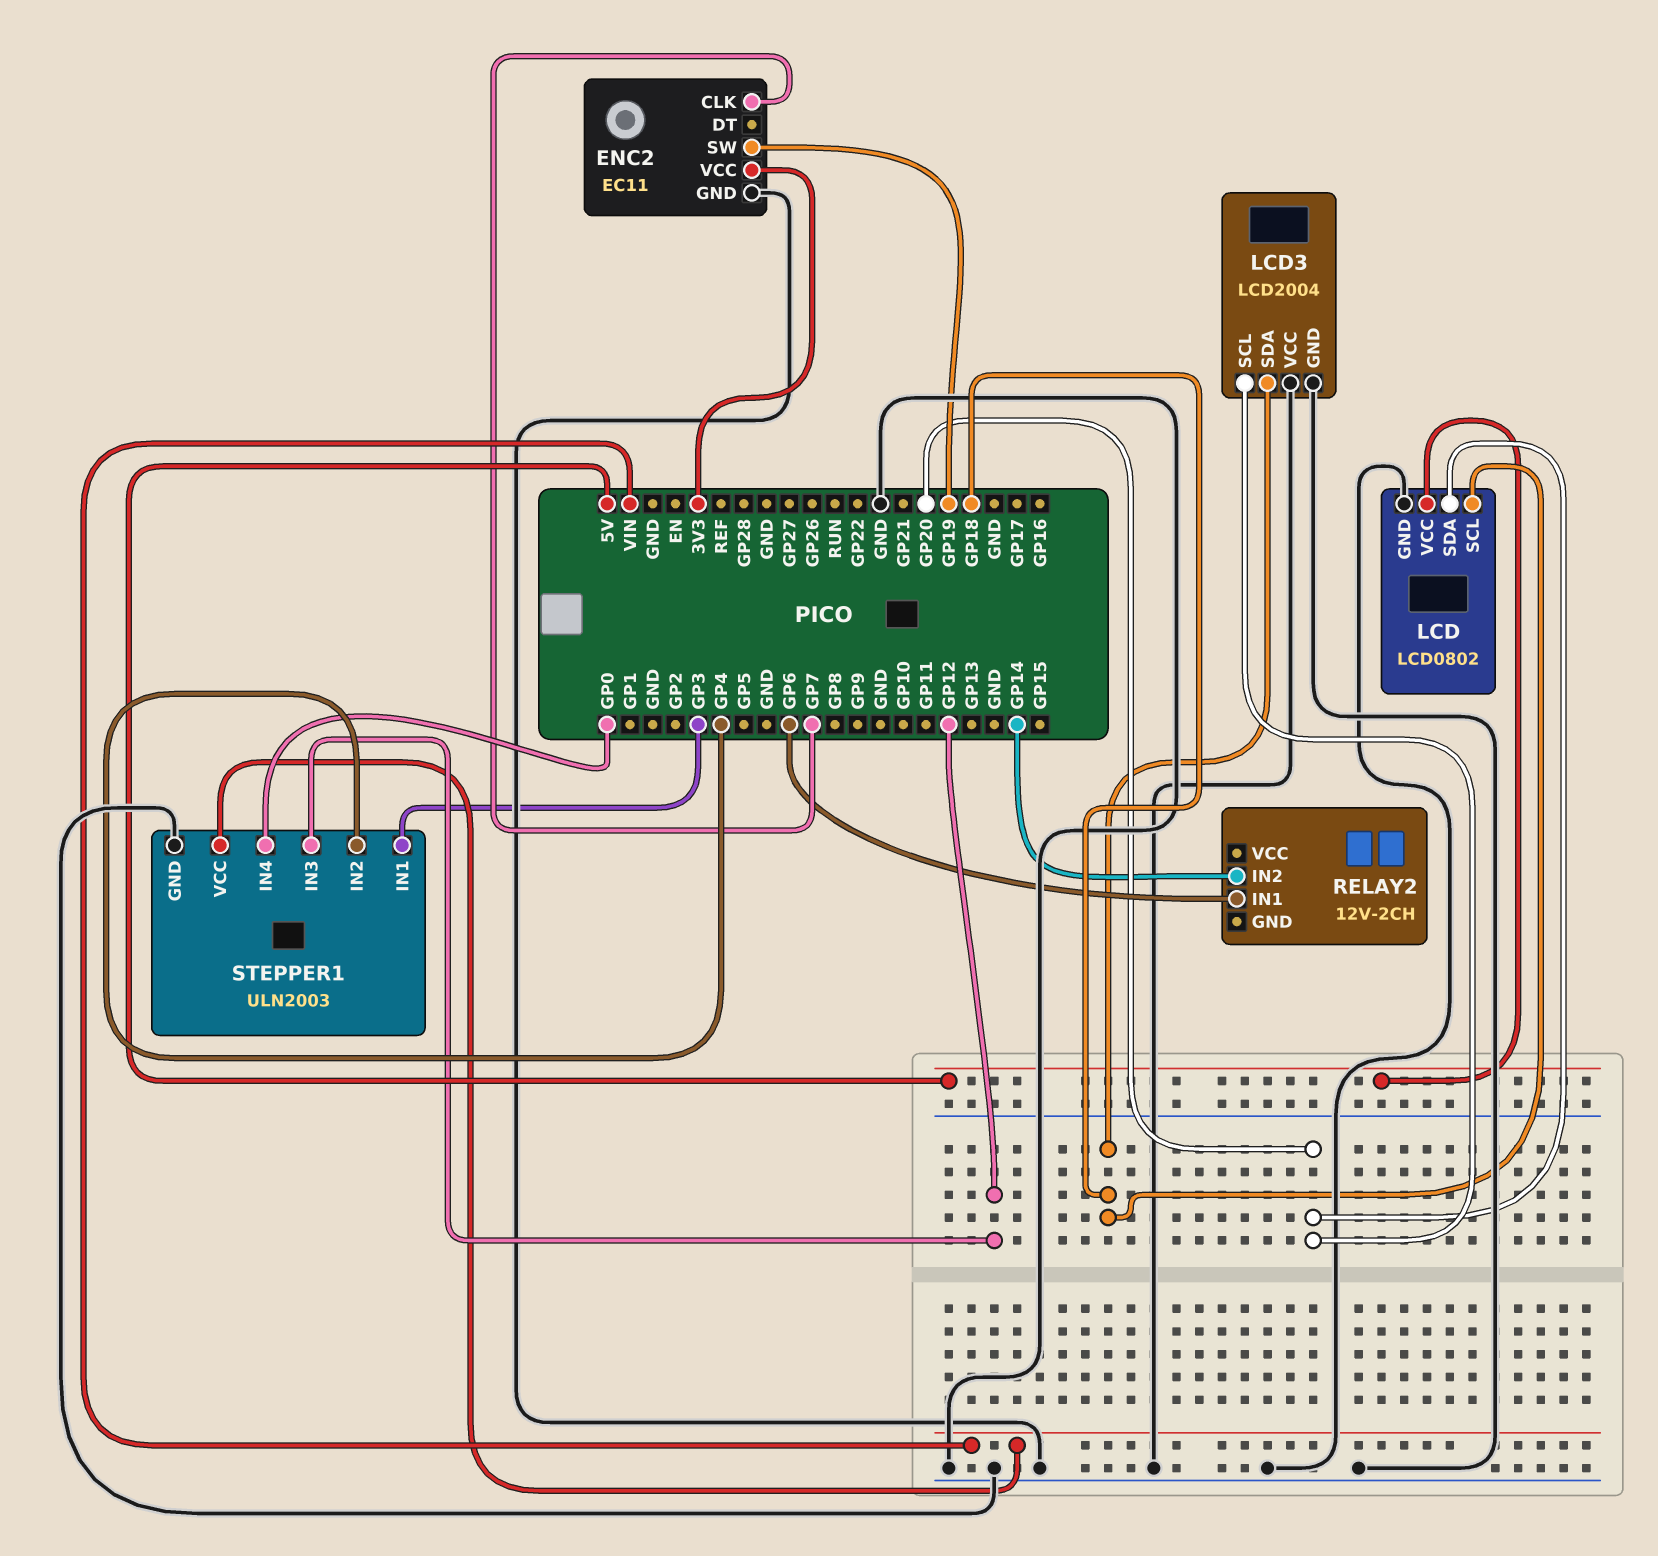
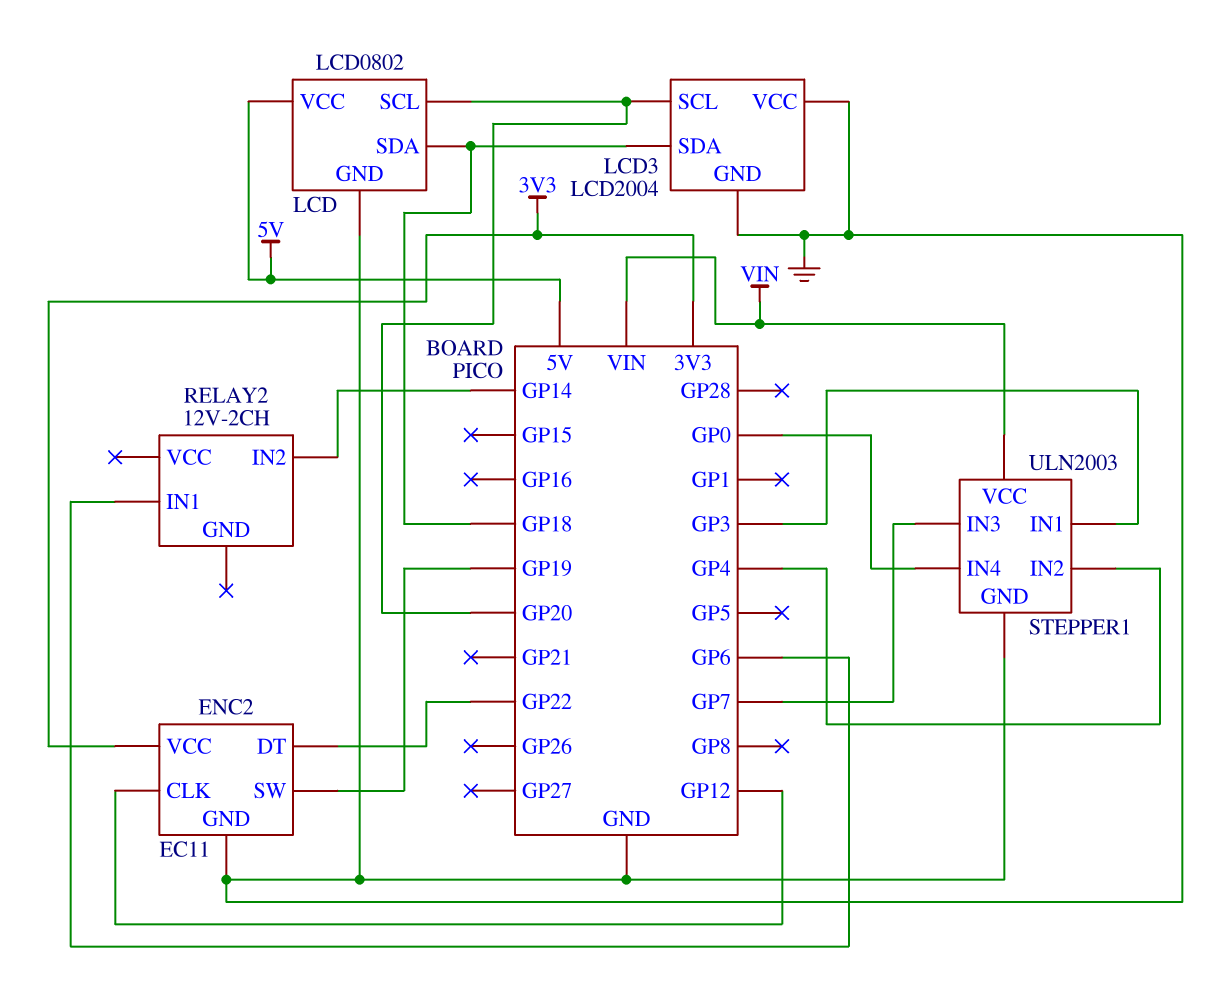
ENC2 pin CLK: GP7 -> GP12
ENC2 pin DT: none -> GP22
LCD pin SCL: GP18 -> GP20
LCD pin SDA: GP20 -> GP18
STEPPER1 pin IN3: GP12 -> GP7

